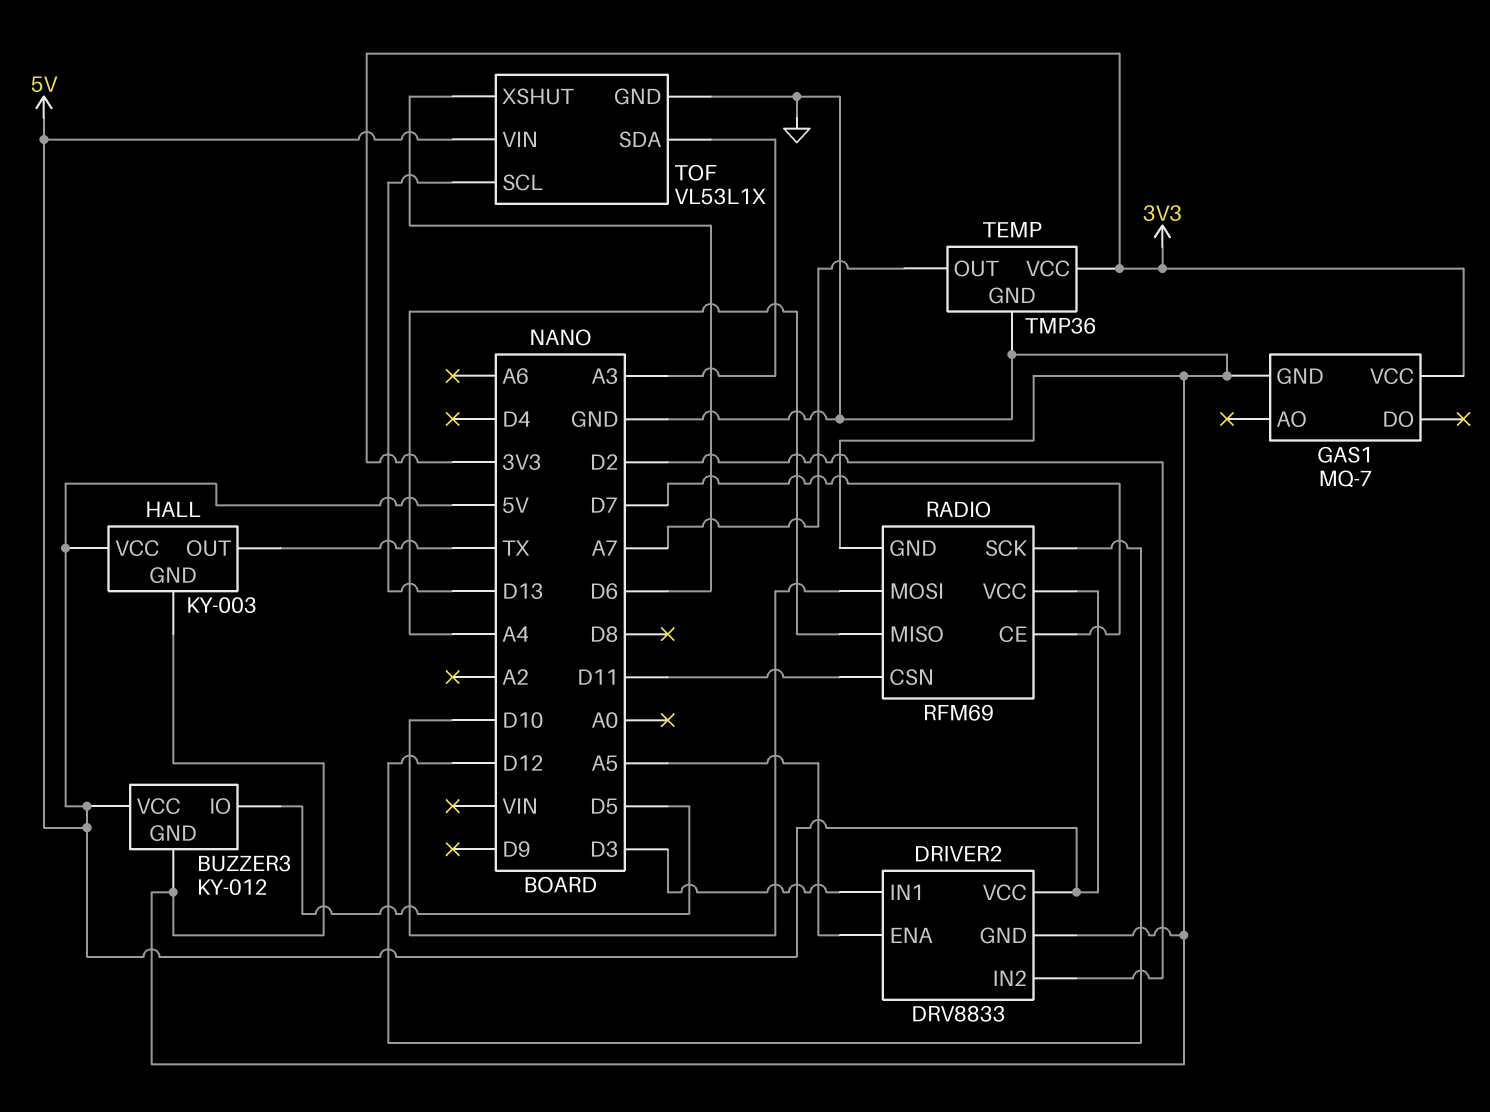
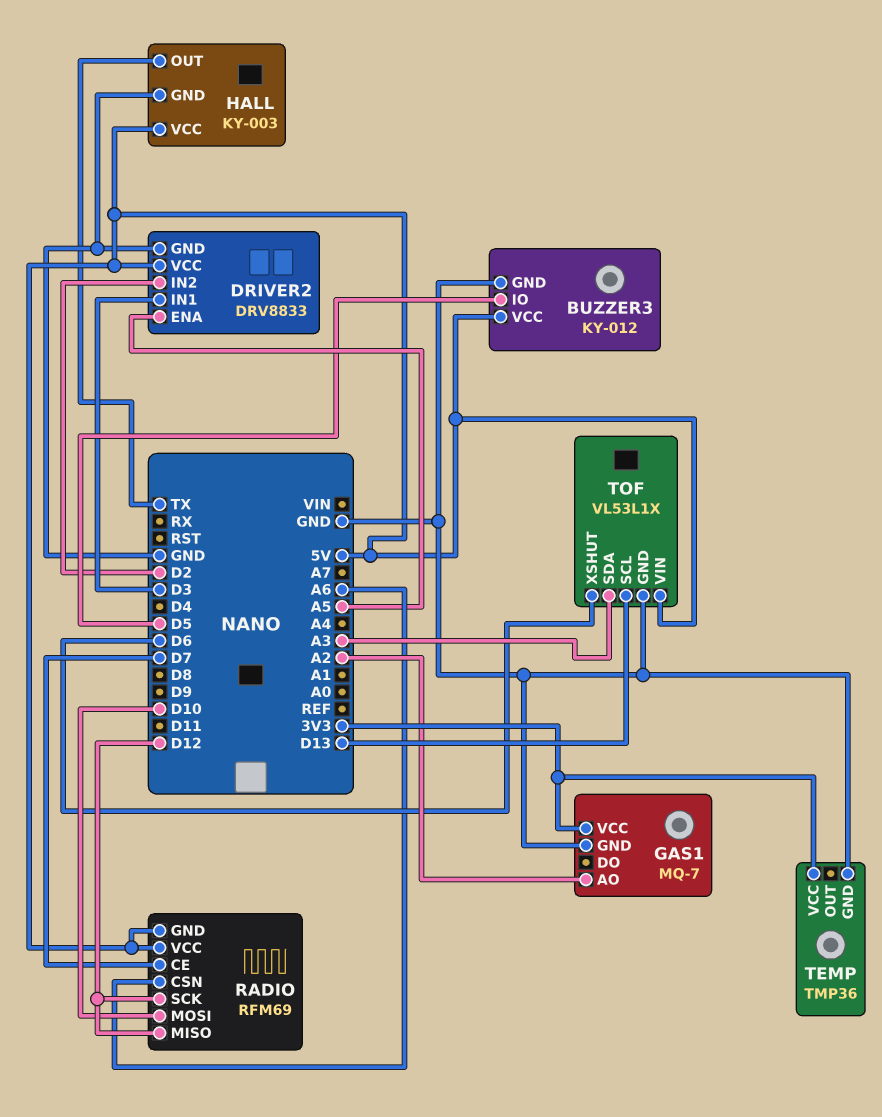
GAS1 pin AO: none -> A2
RADIO pin CSN: D11 -> A6
RADIO pin GND: GND -> 5V
RADIO pin MISO: A4 -> D12
TEMP pin OUT: A7 -> none

